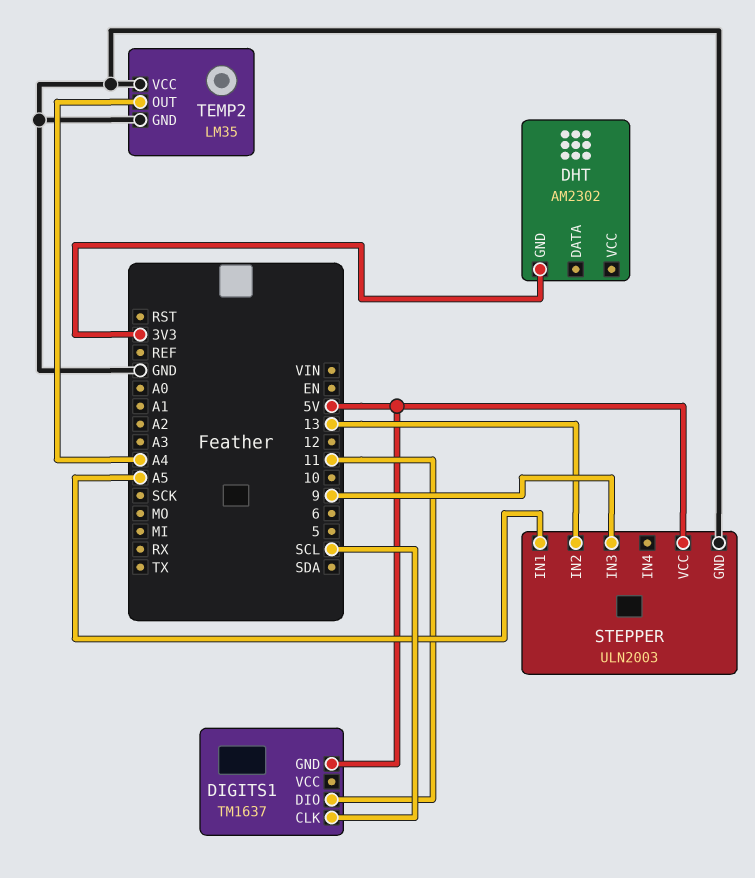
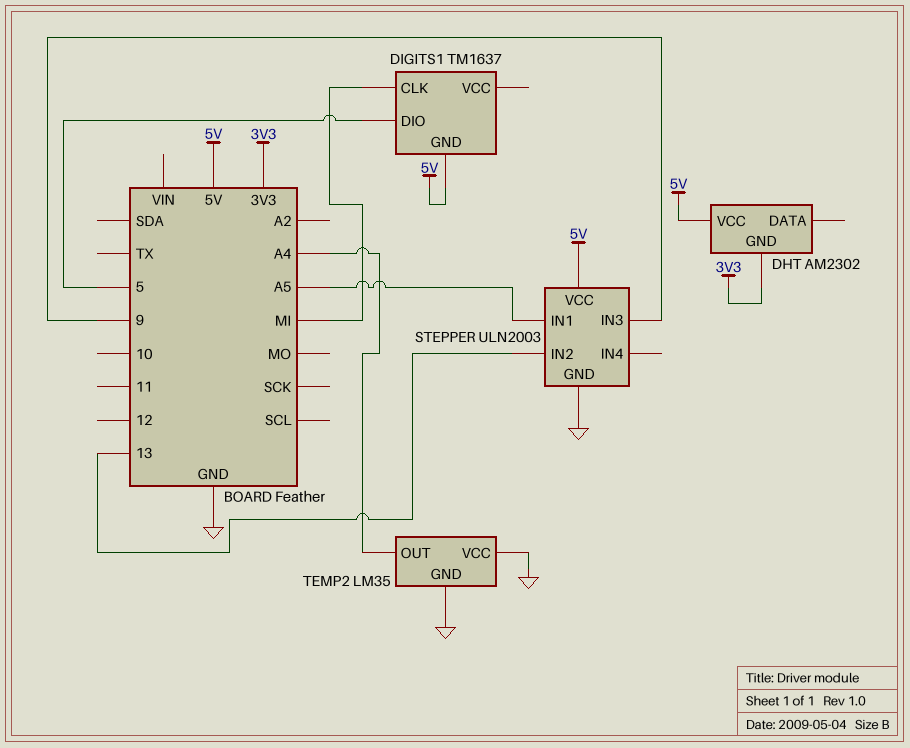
DHT pin VCC: none -> 5V
DIGITS1 pin CLK: SCL -> MI
DIGITS1 pin DIO: 11 -> 5

